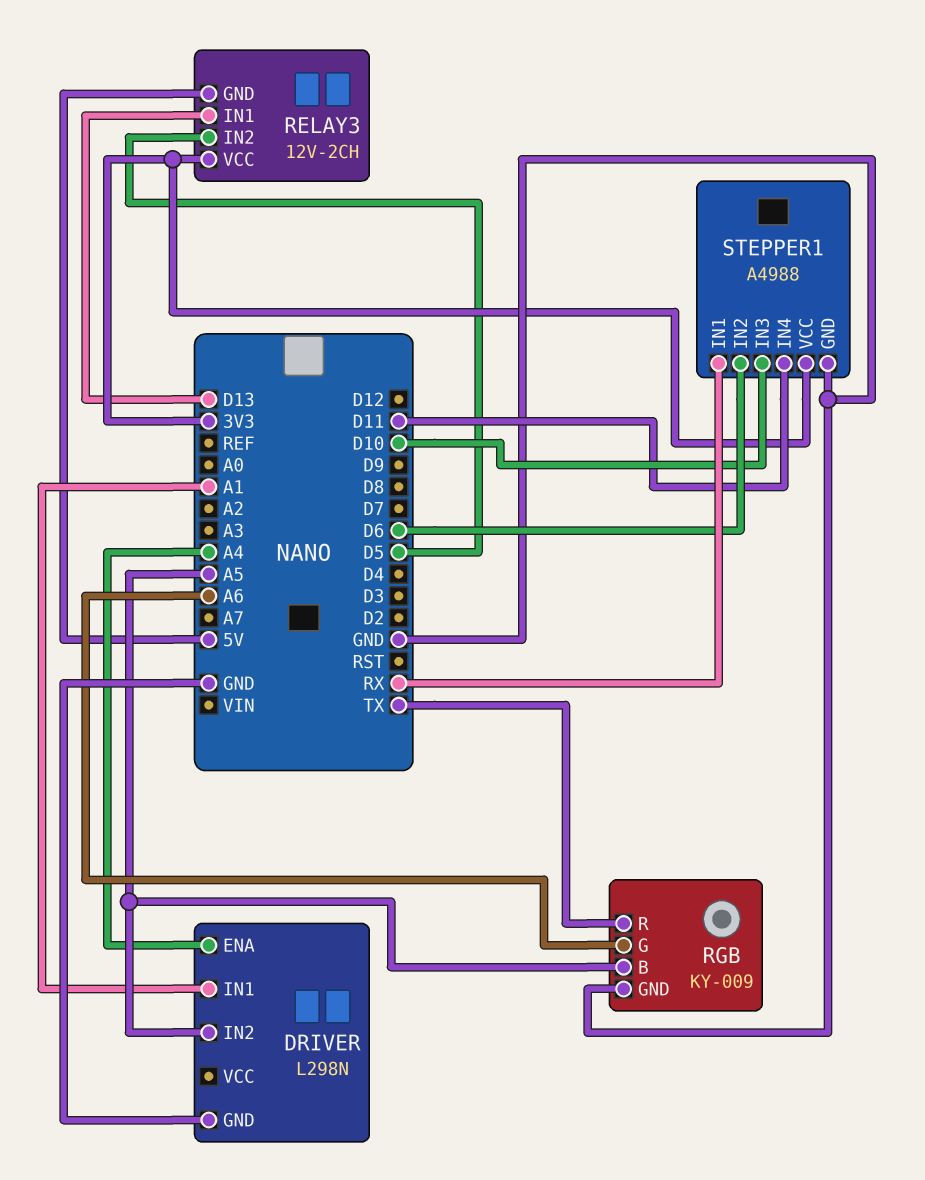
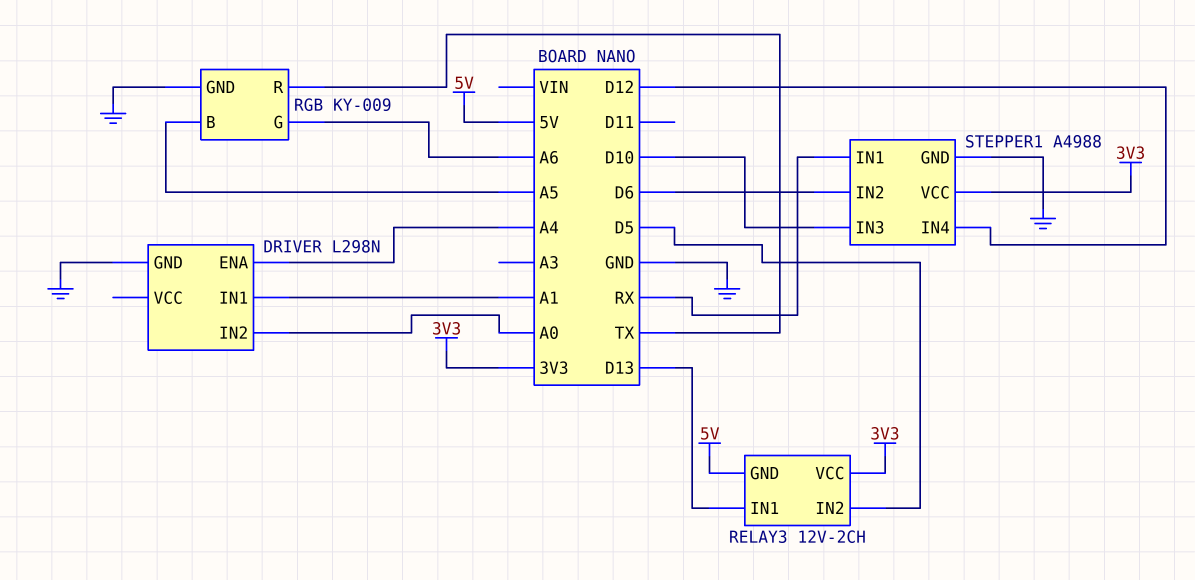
DRIVER pin IN2: A5 -> A0
STEPPER1 pin IN4: D11 -> D12

